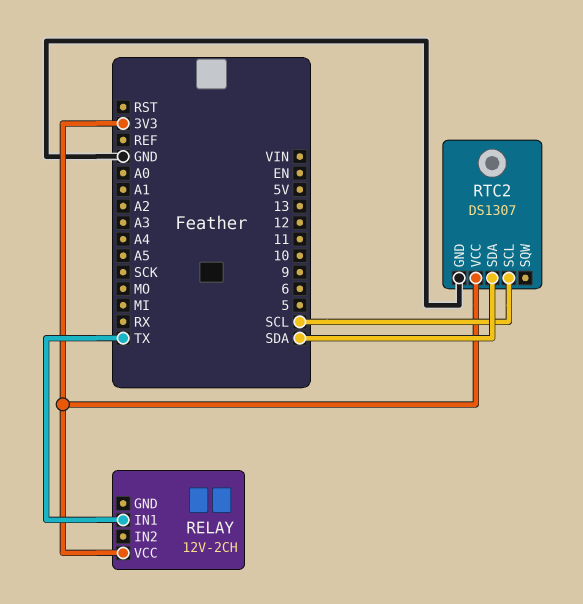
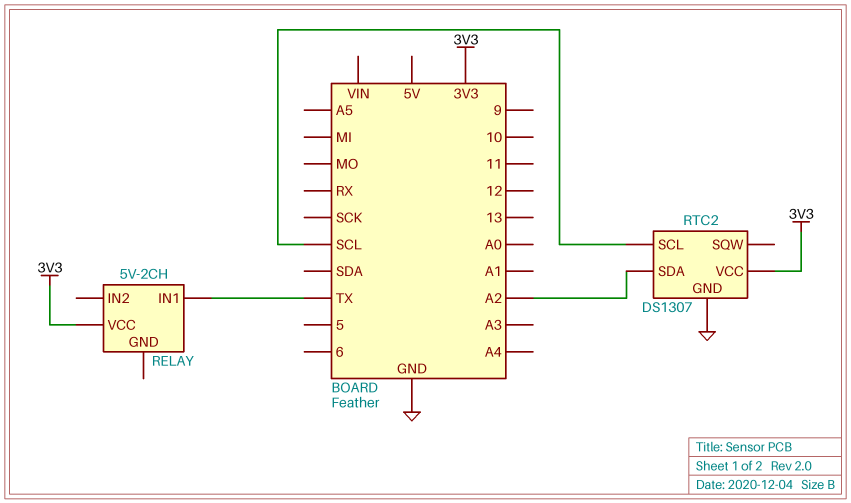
RELAY: 12V-2CH -> 5V-2CH
RTC2 pin SDA: SDA -> A2

